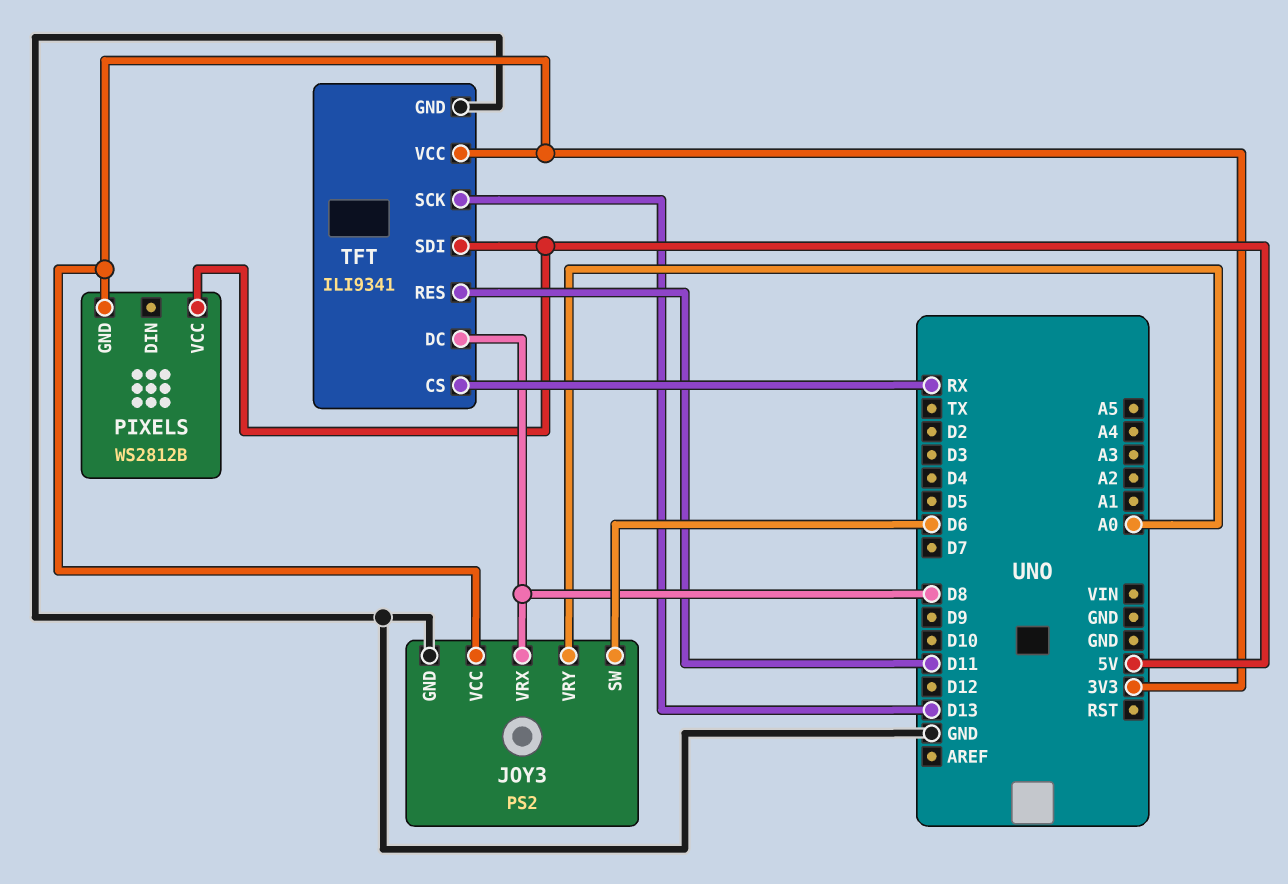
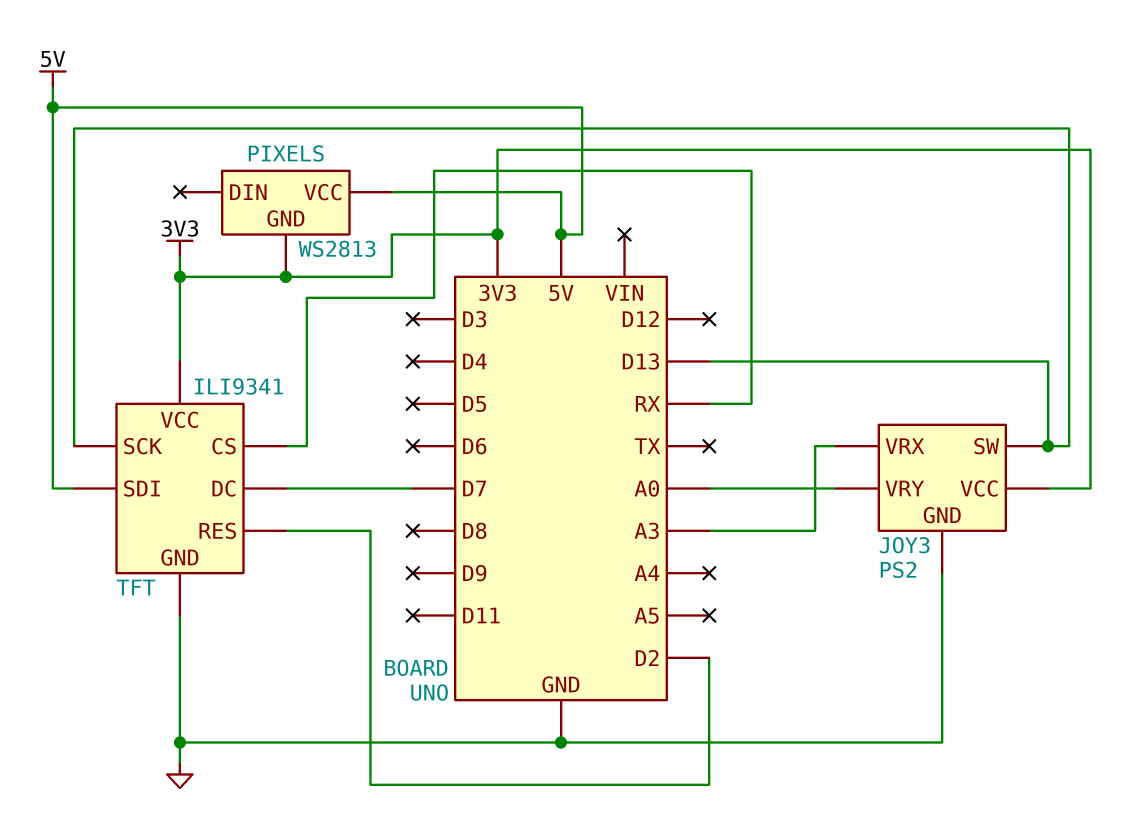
JOY3 pin SW: D6 -> D13
JOY3 pin VRX: D8 -> A3
PIXELS: WS2812B -> WS2813
TFT pin DC: D8 -> D7
TFT pin RES: D11 -> D2

